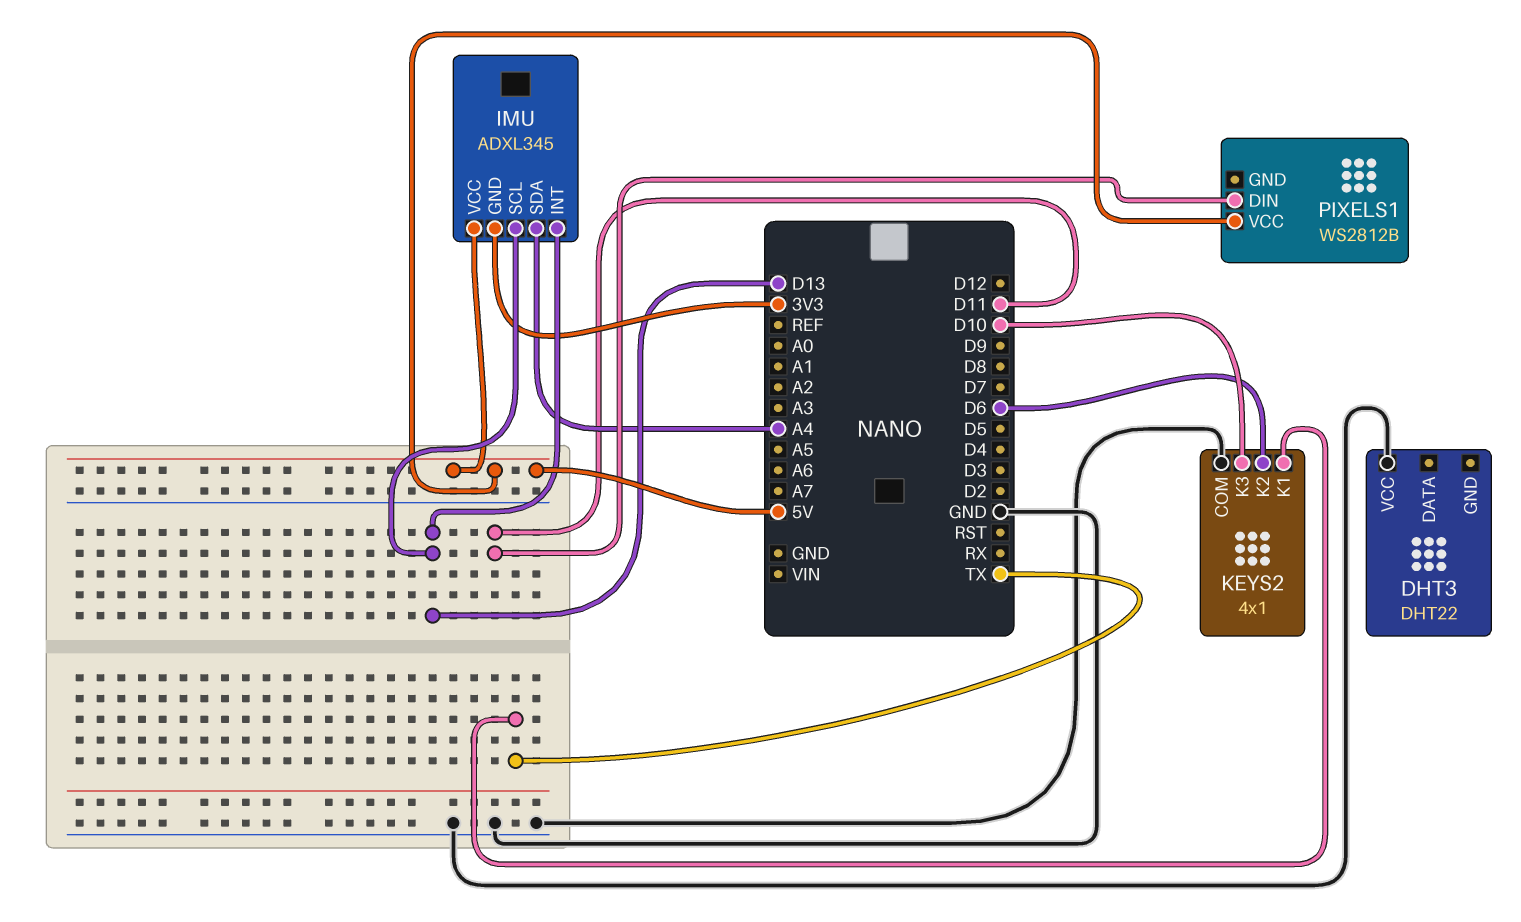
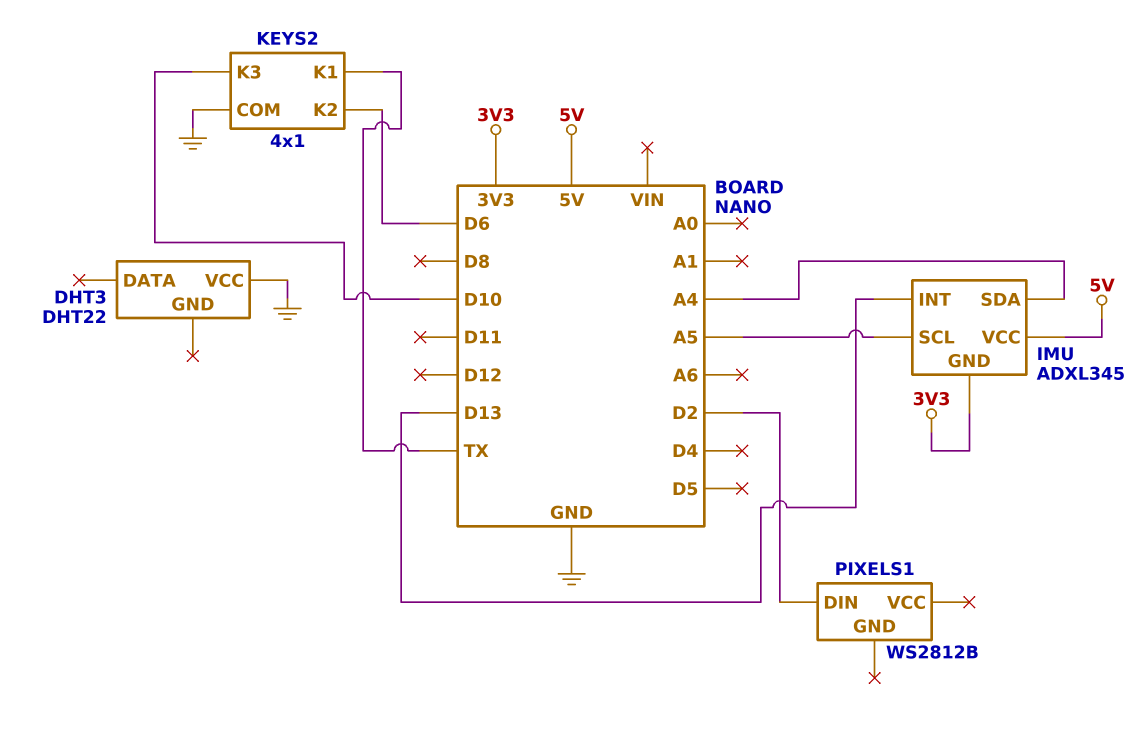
IMU pin SCL: D13 -> A5
PIXELS1 pin DIN: D11 -> D2
PIXELS1 pin VCC: 5V -> none

